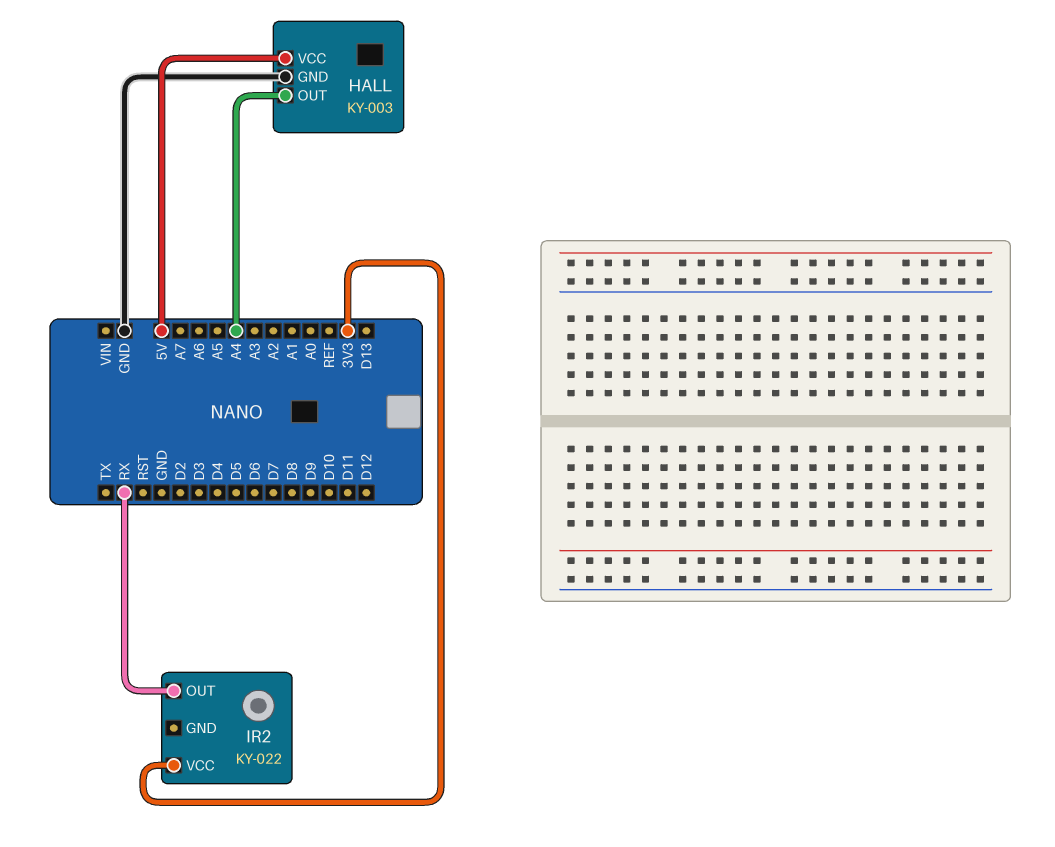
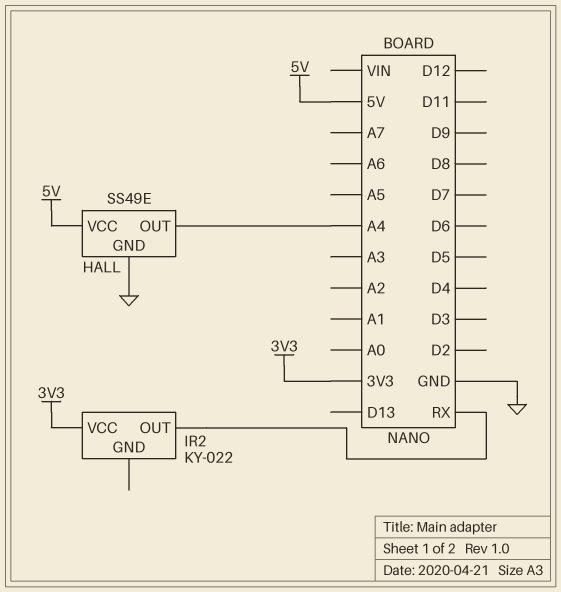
HALL: KY-003 -> SS49E

